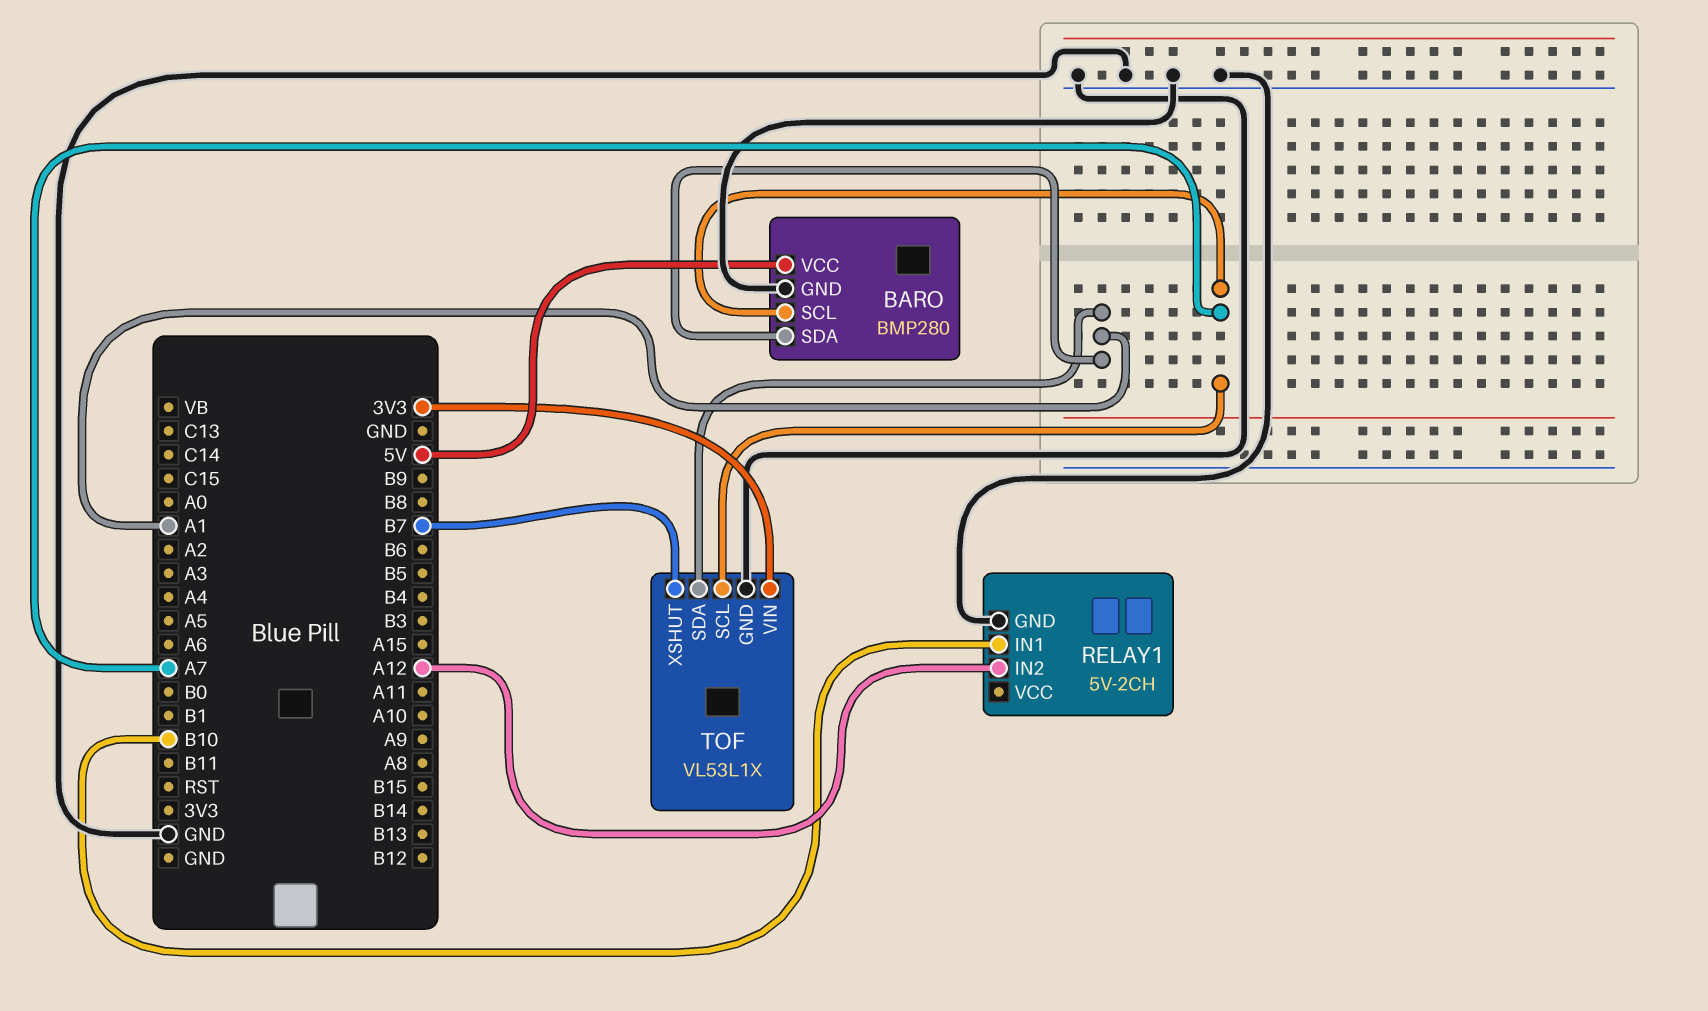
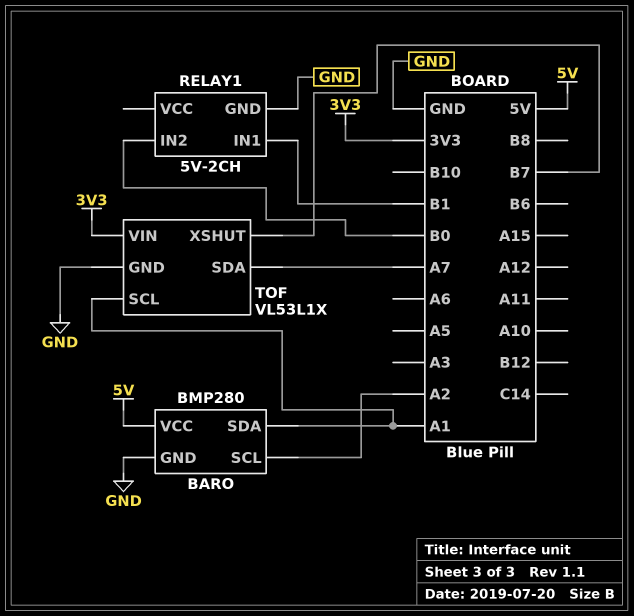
BARO pin SCL: A7 -> A2
RELAY1 pin IN1: B10 -> B1
RELAY1 pin IN2: A12 -> B0
TOF pin SCL: A7 -> A1
TOF pin SDA: A1 -> A7

